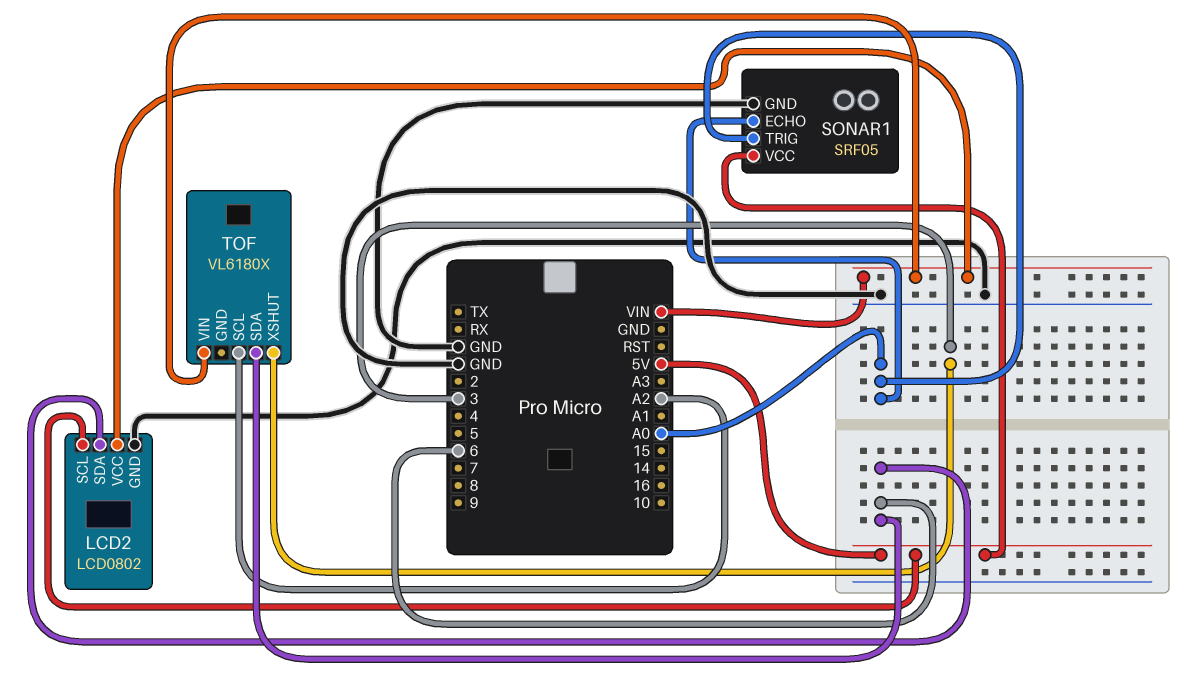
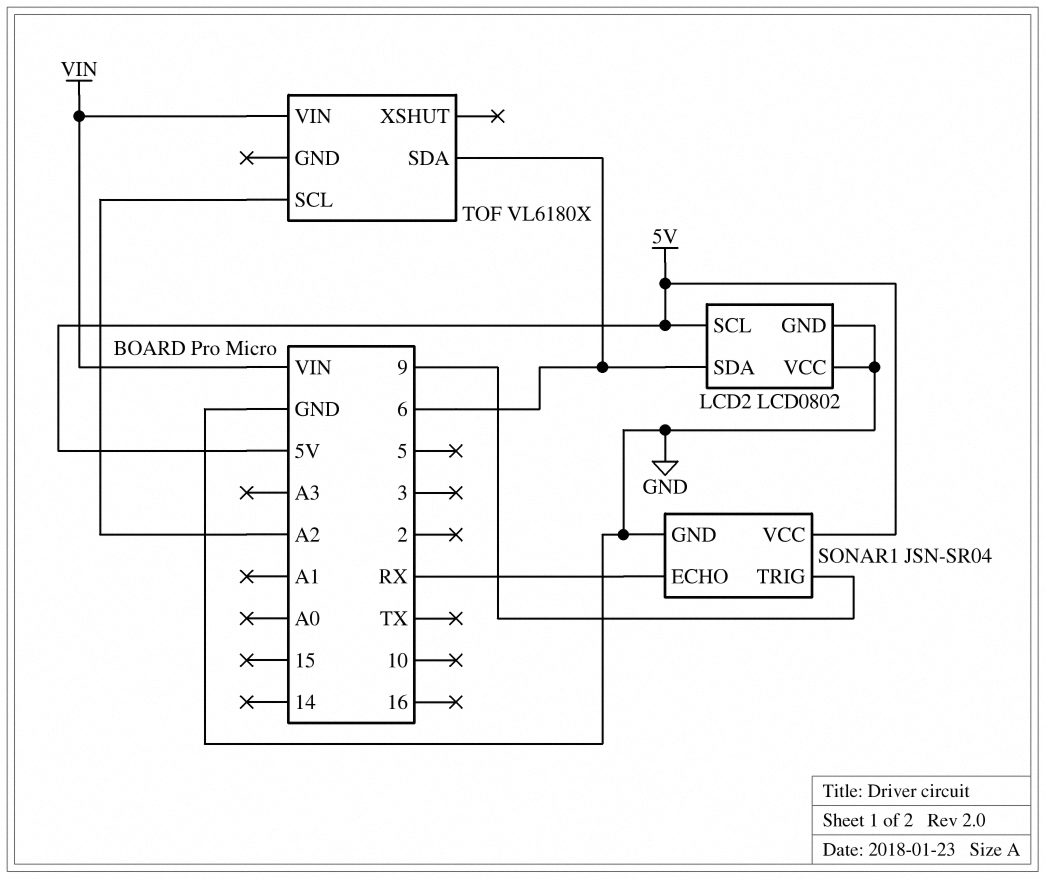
LCD2 pin VCC: VIN -> GND
SONAR1: SRF05 -> JSN-SR04
SONAR1 pin ECHO: A0 -> RX
SONAR1 pin TRIG: A0 -> 9
TOF pin XSHUT: 3 -> none

